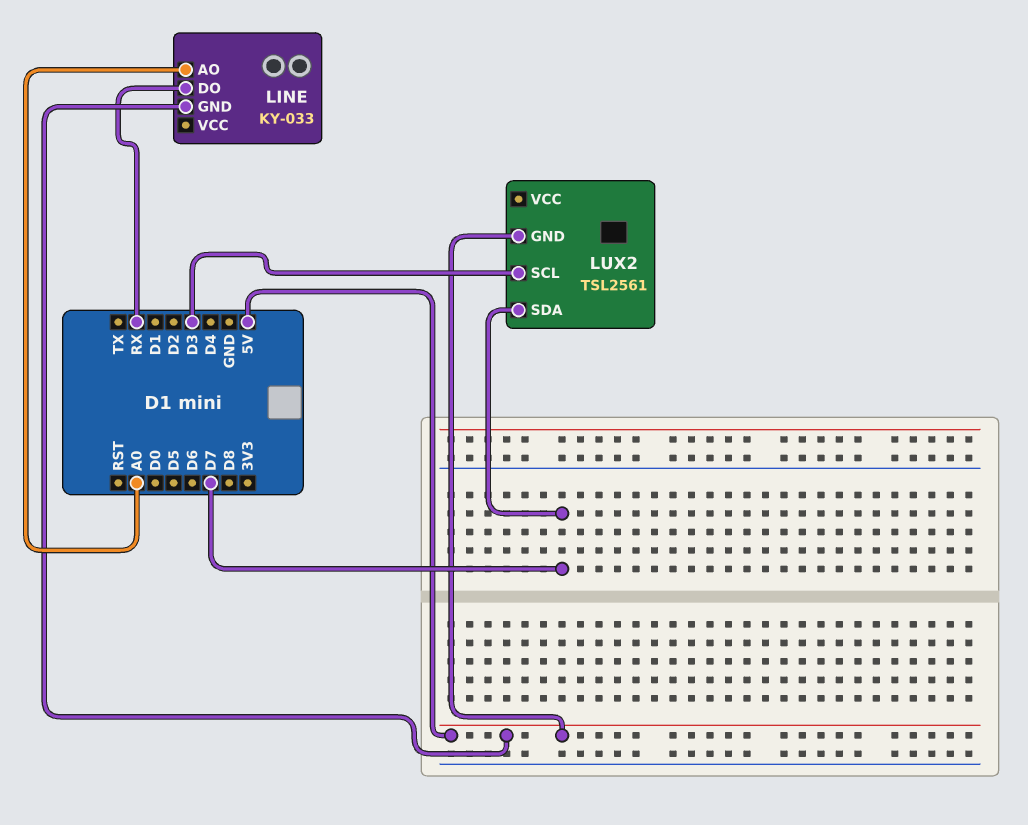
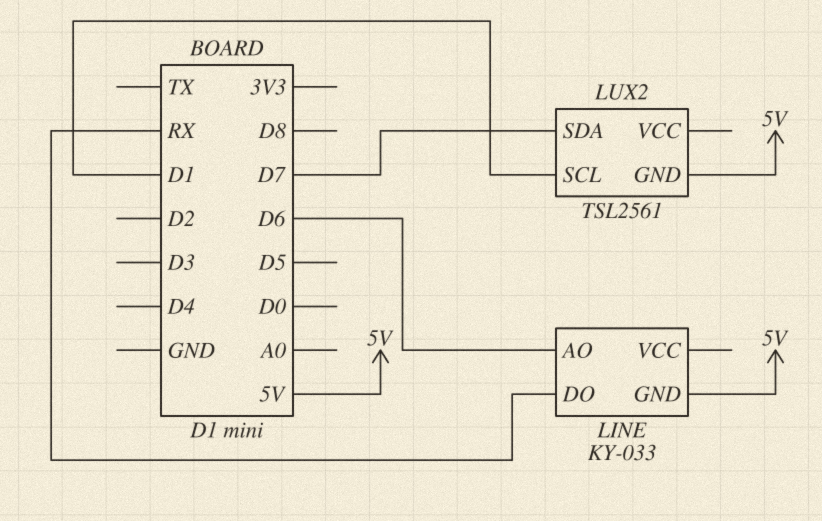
LINE pin AO: A0 -> D6
LUX2 pin SCL: D3 -> D1

